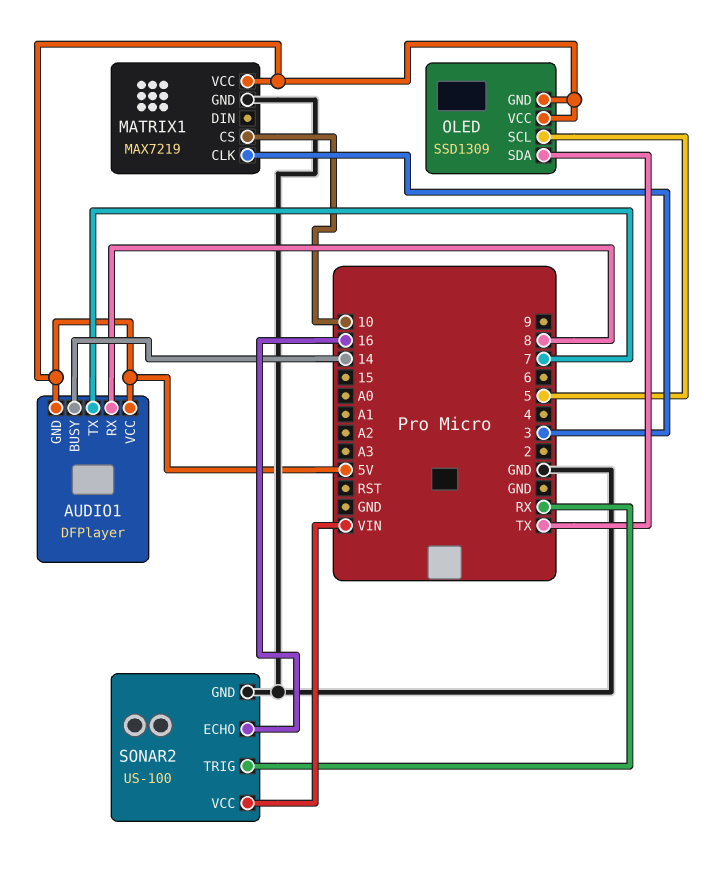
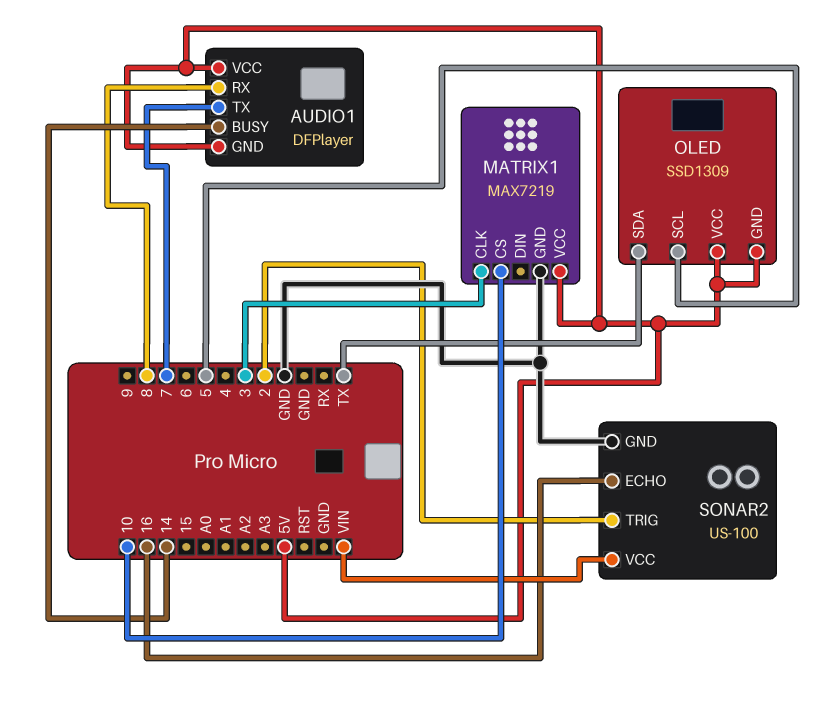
SONAR2 pin TRIG: RX -> 2

